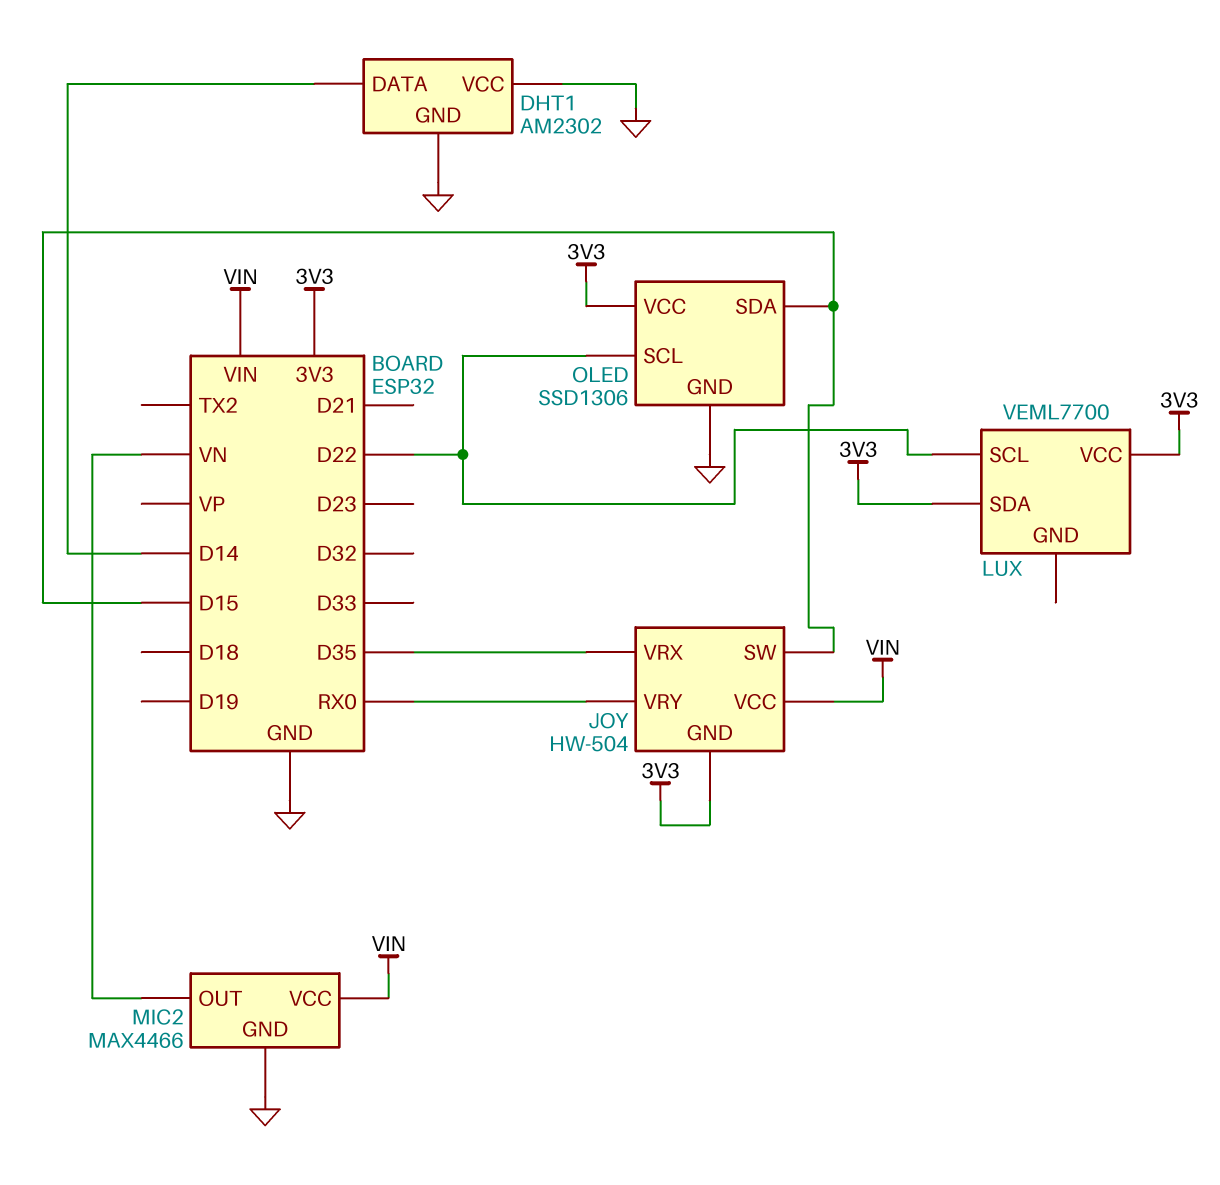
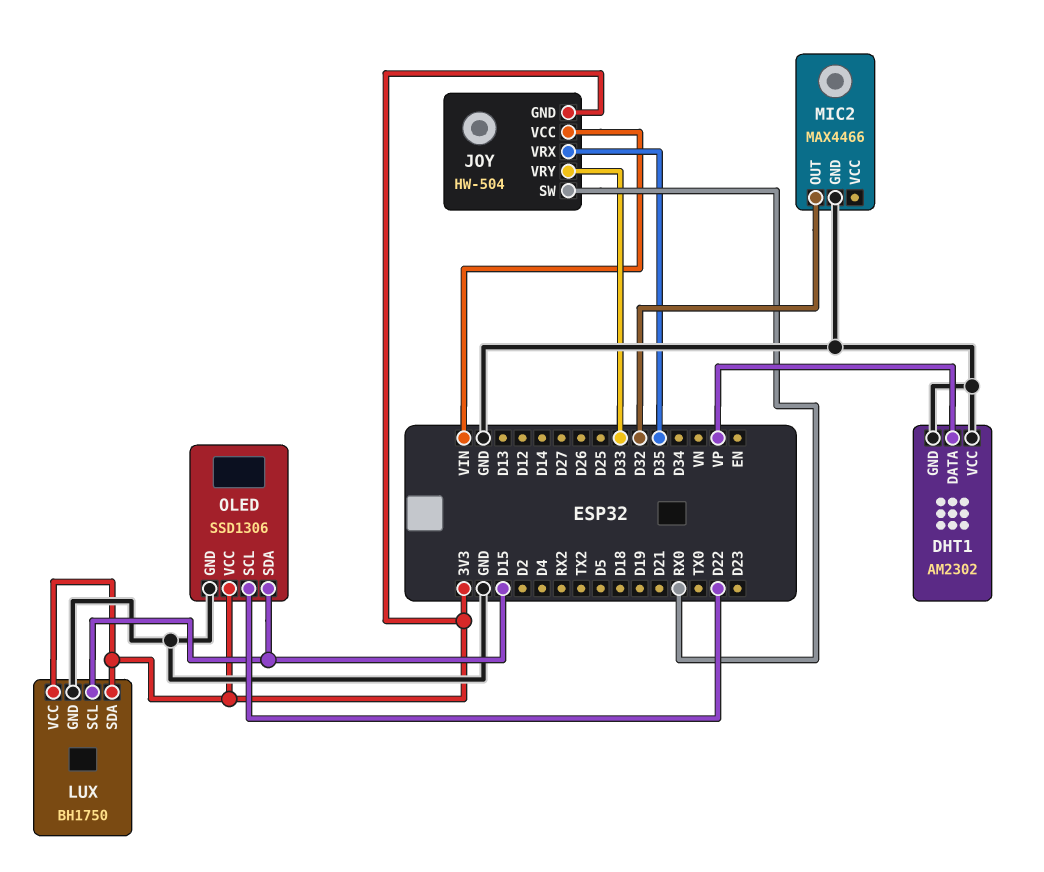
DHT1 pin DATA: D14 -> VP
JOY pin SW: D15 -> RX0
JOY pin VRY: RX0 -> D33
LUX: VEML7700 -> BH1750
LUX pin GND: none -> GND
LUX pin SCL: D22 -> D15
MIC2 pin OUT: VN -> D32
MIC2 pin VCC: VIN -> none

